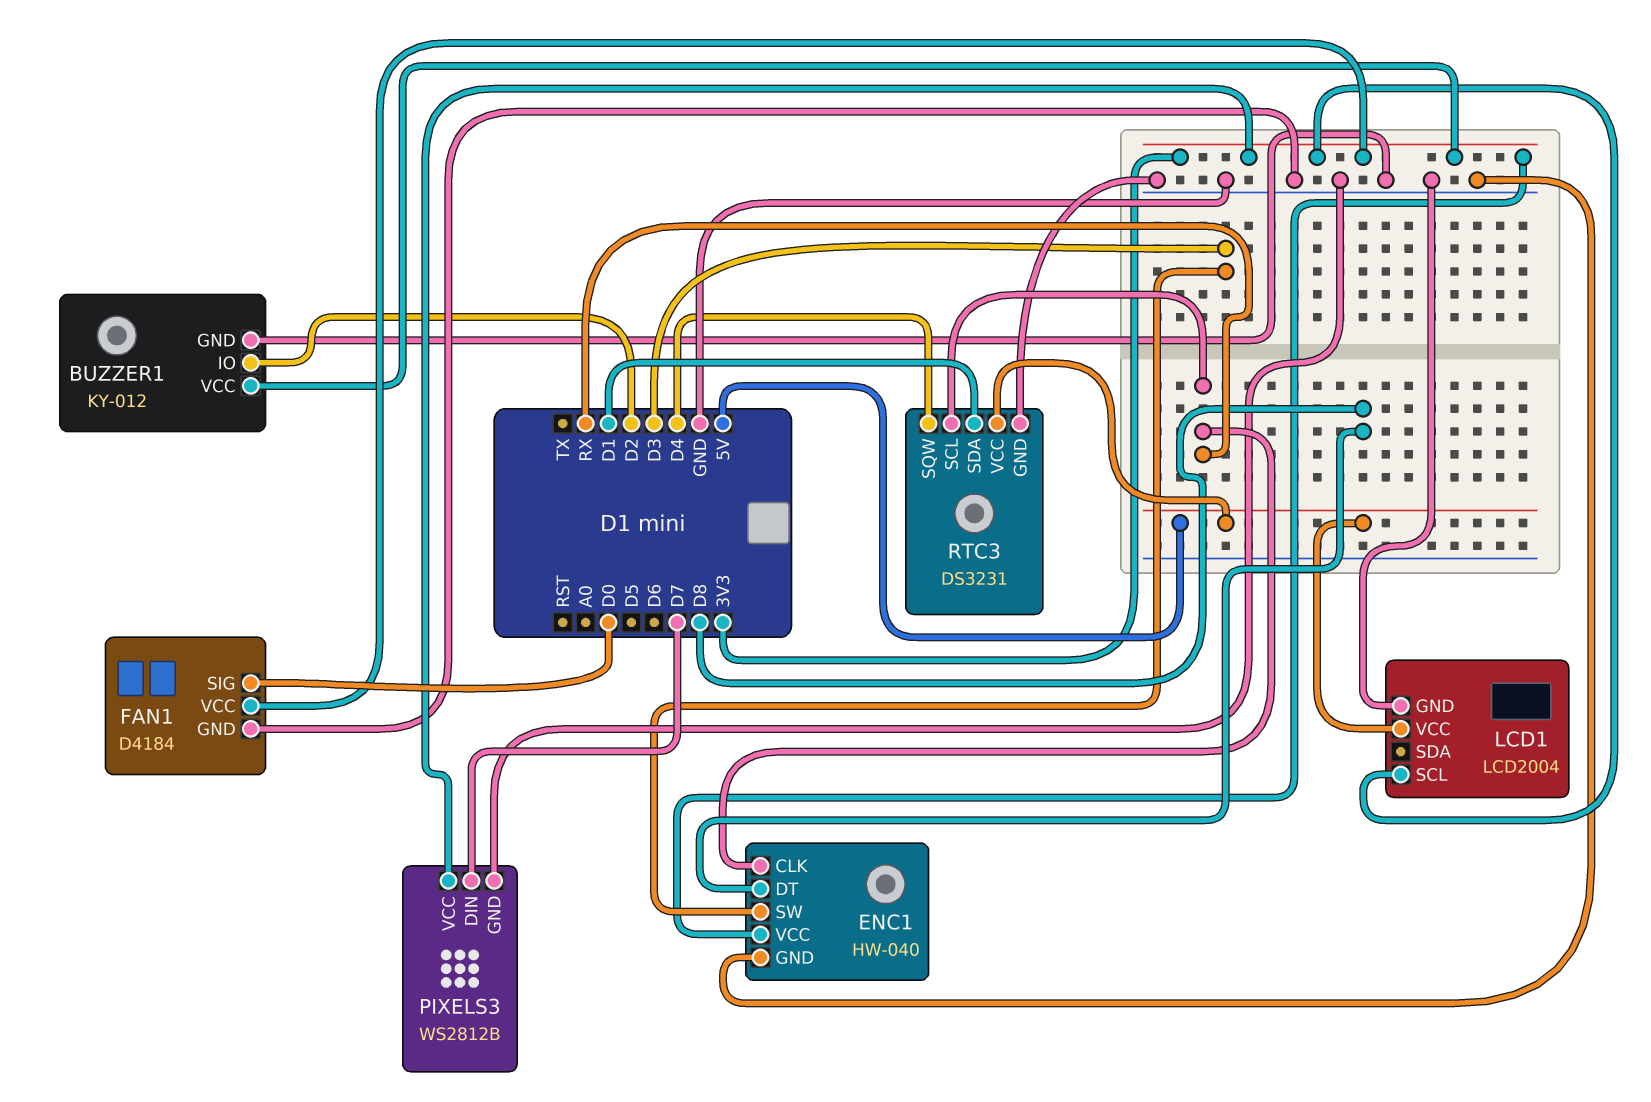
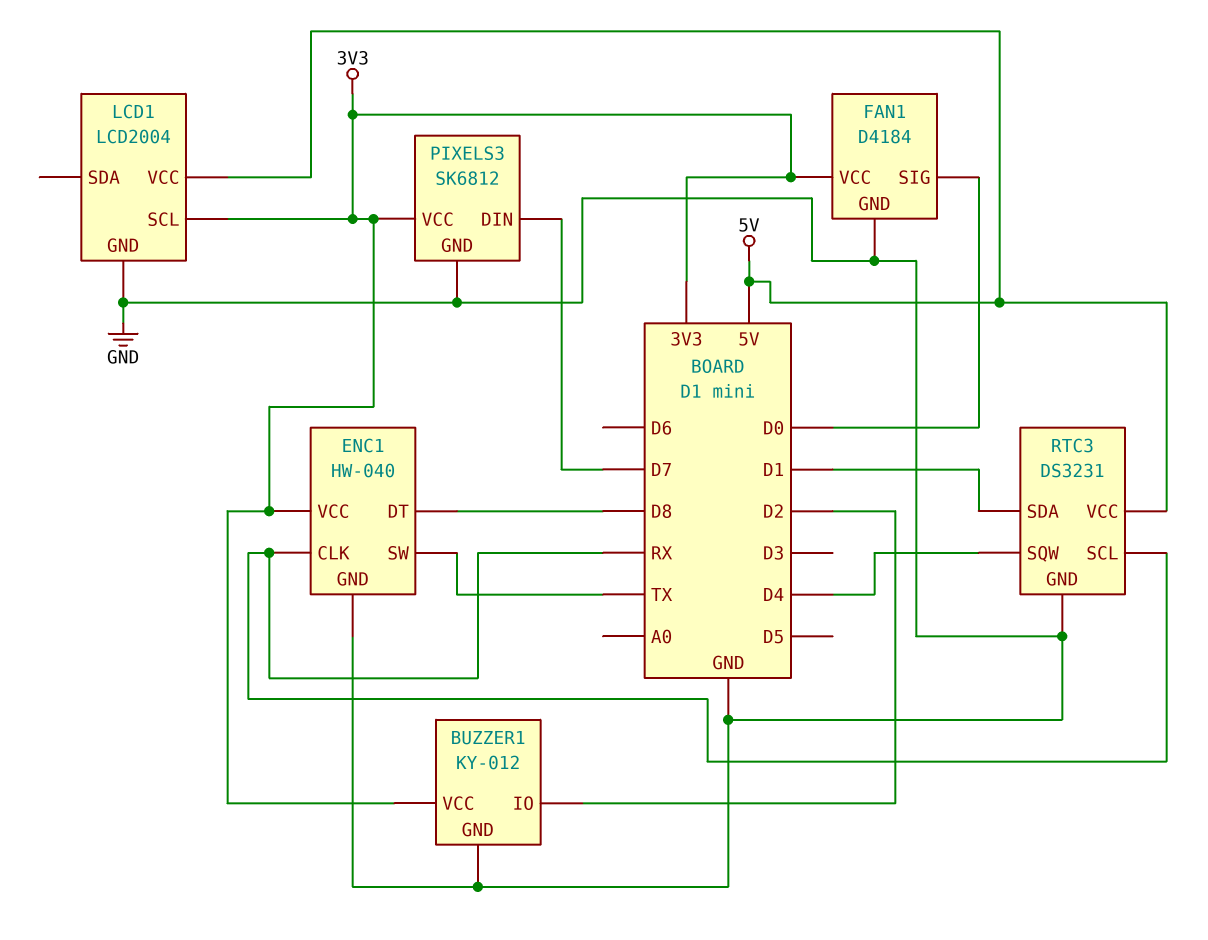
ENC1 pin SW: D3 -> TX
PIXELS3: WS2812B -> SK6812

